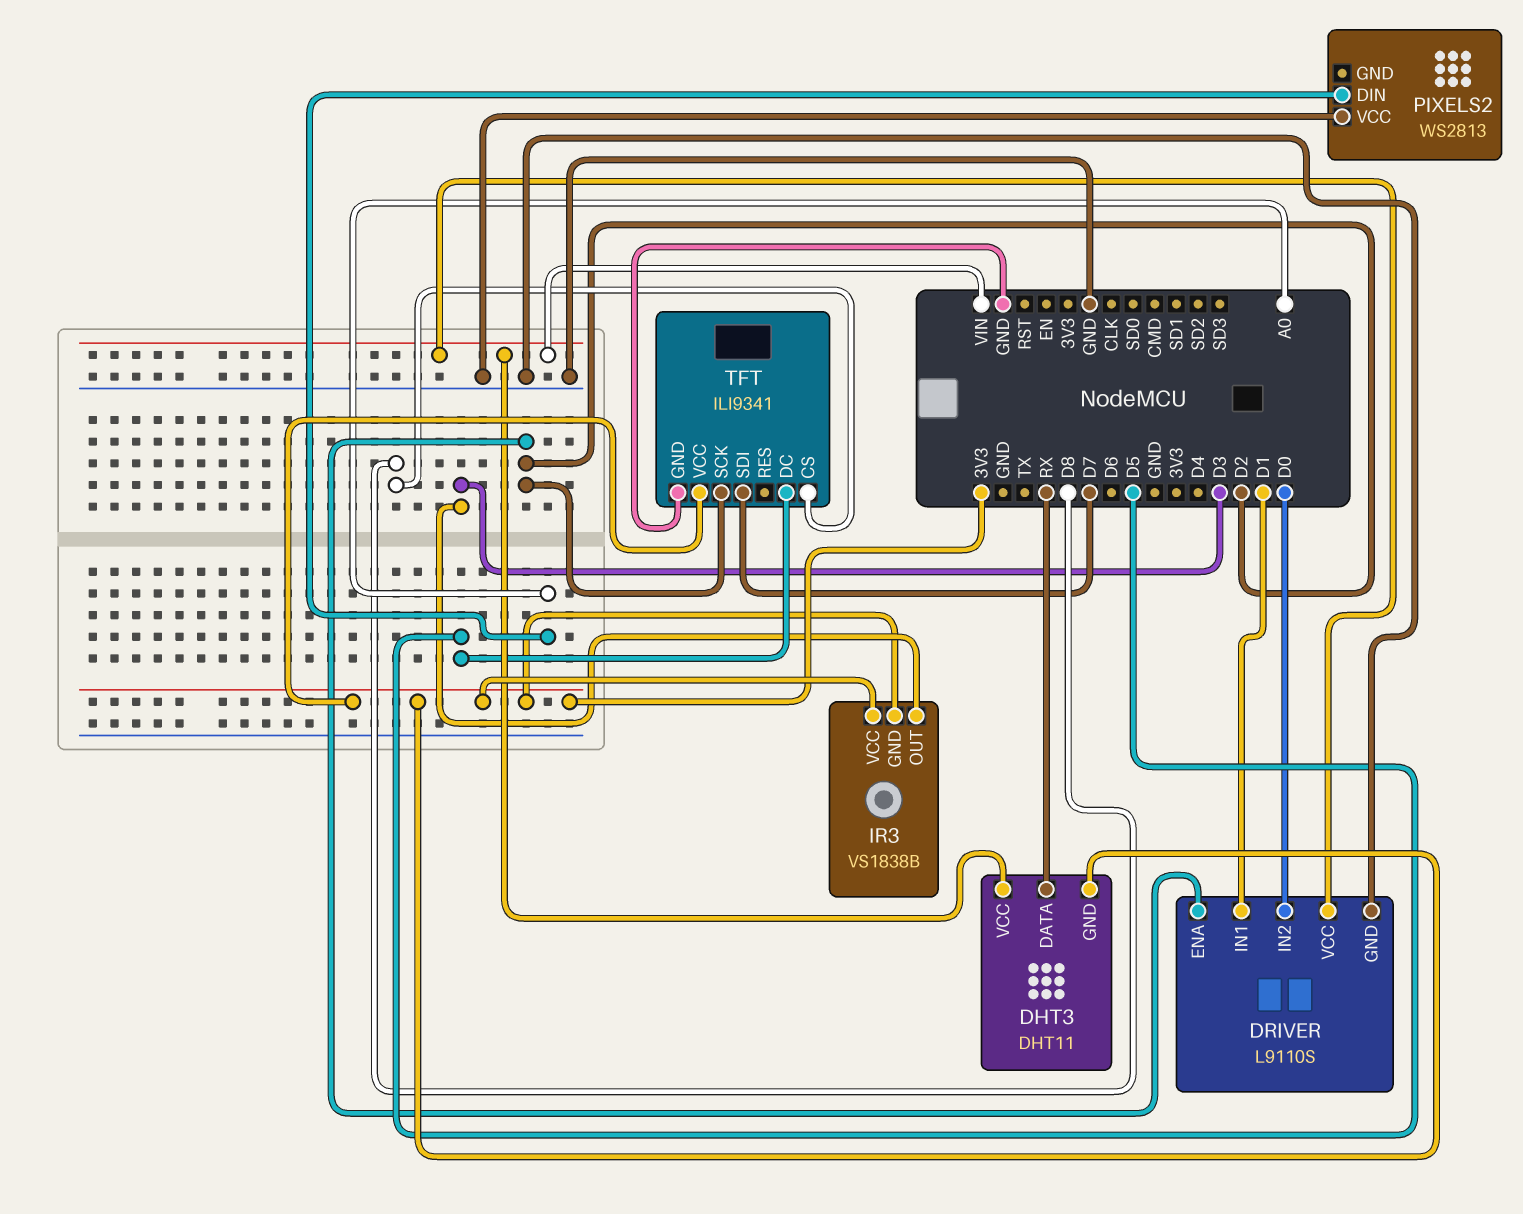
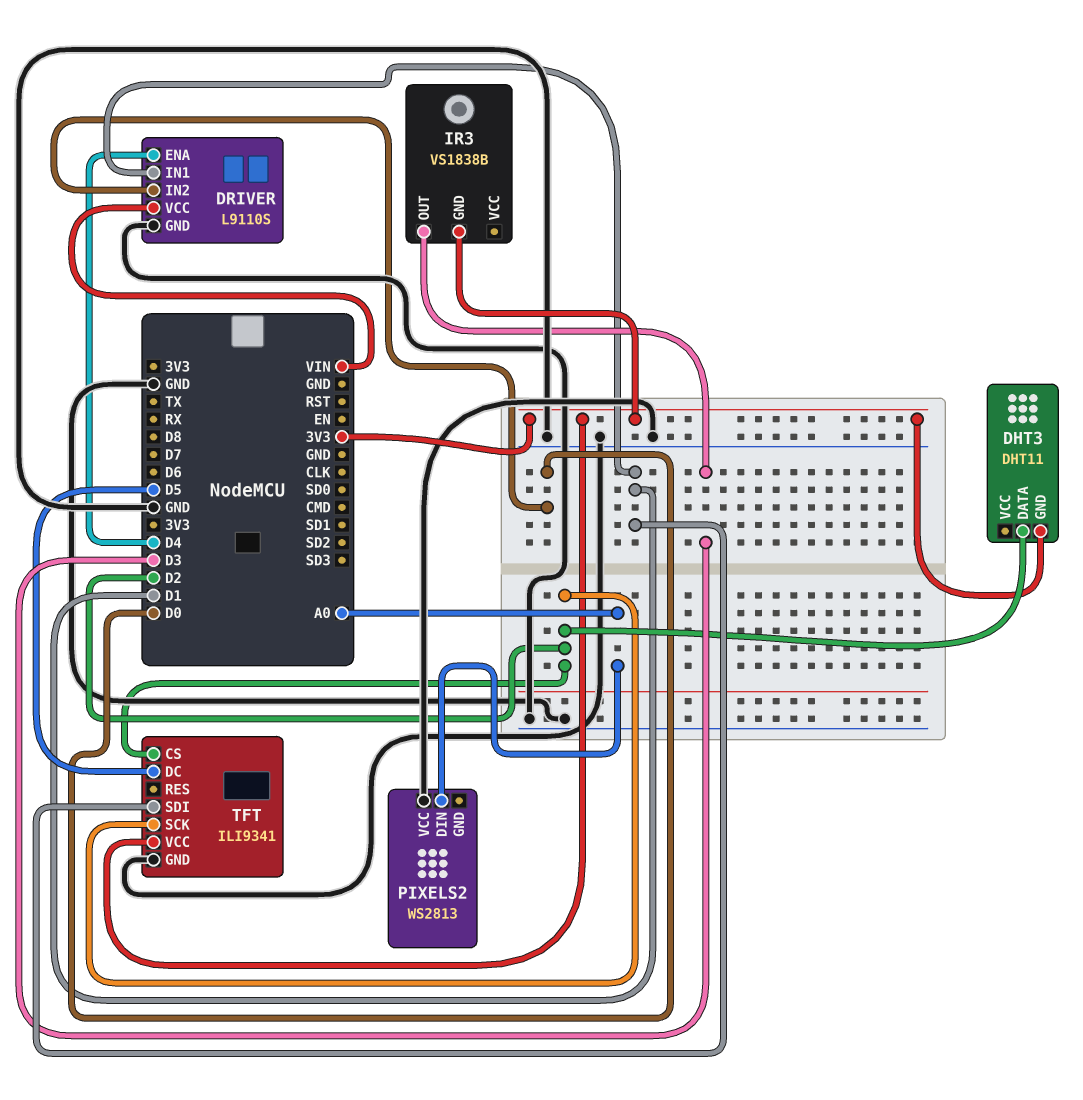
DHT3 pin DATA: RX -> D2
DHT3 pin VCC: VIN -> none
DRIVER pin ENA: D2 -> D4
IR3 pin VCC: 3V3 -> none
TFT pin CS: D8 -> D2
TFT pin SDI: D7 -> D1

